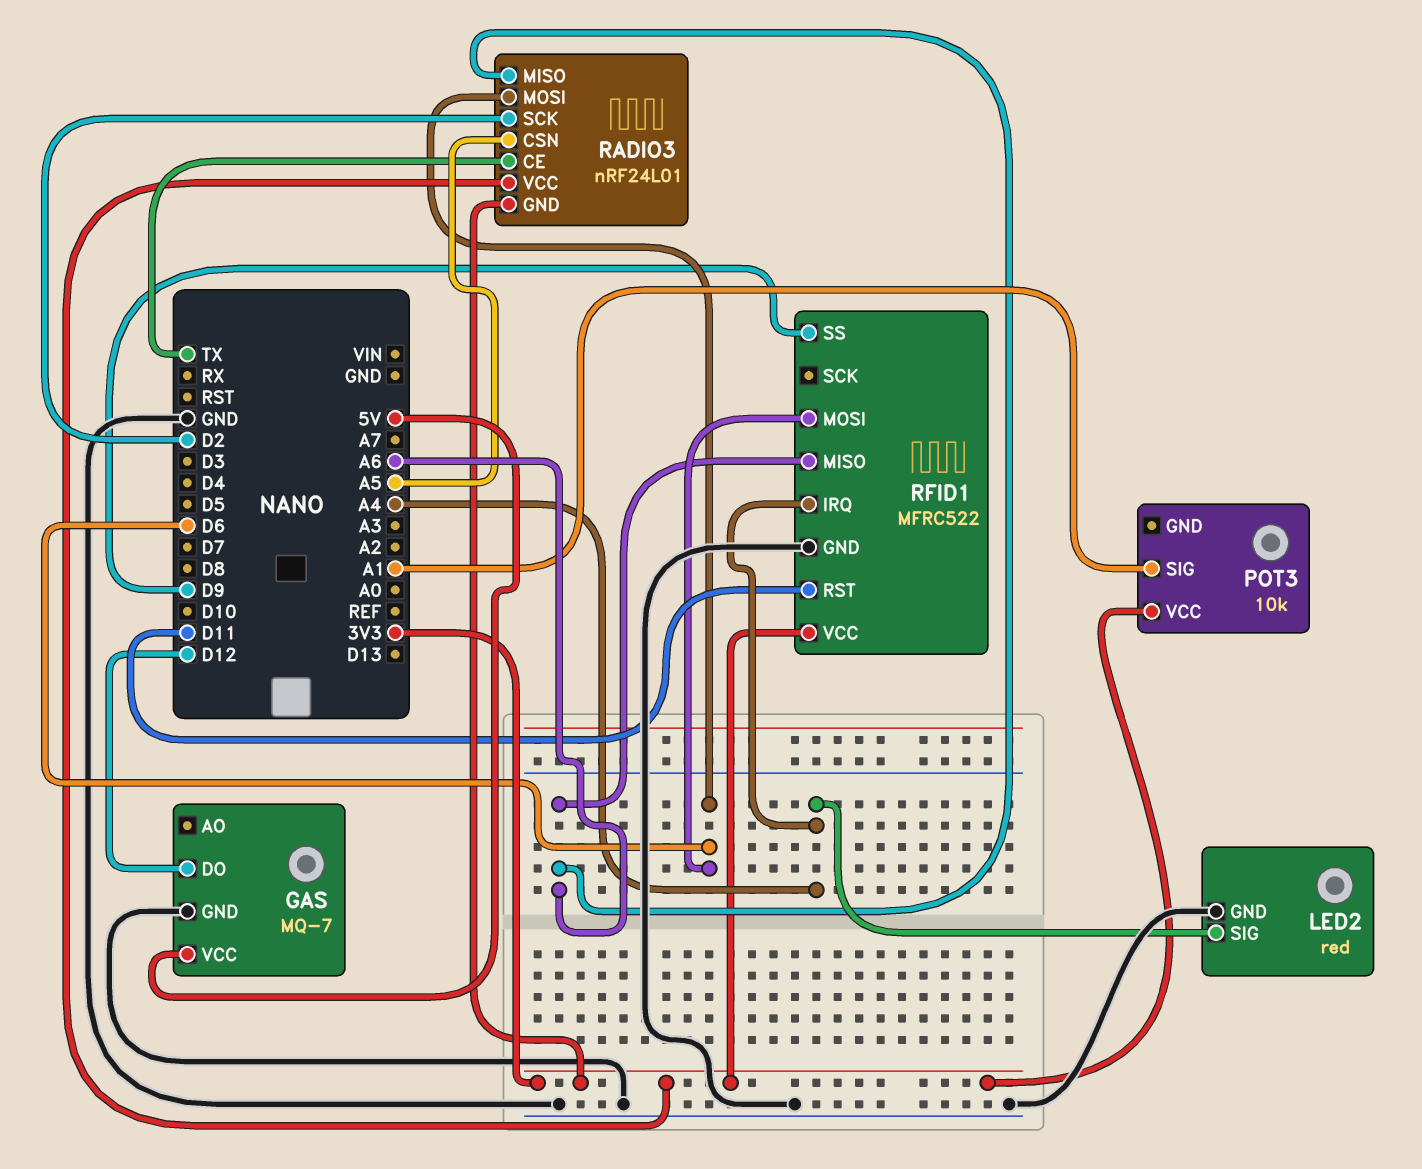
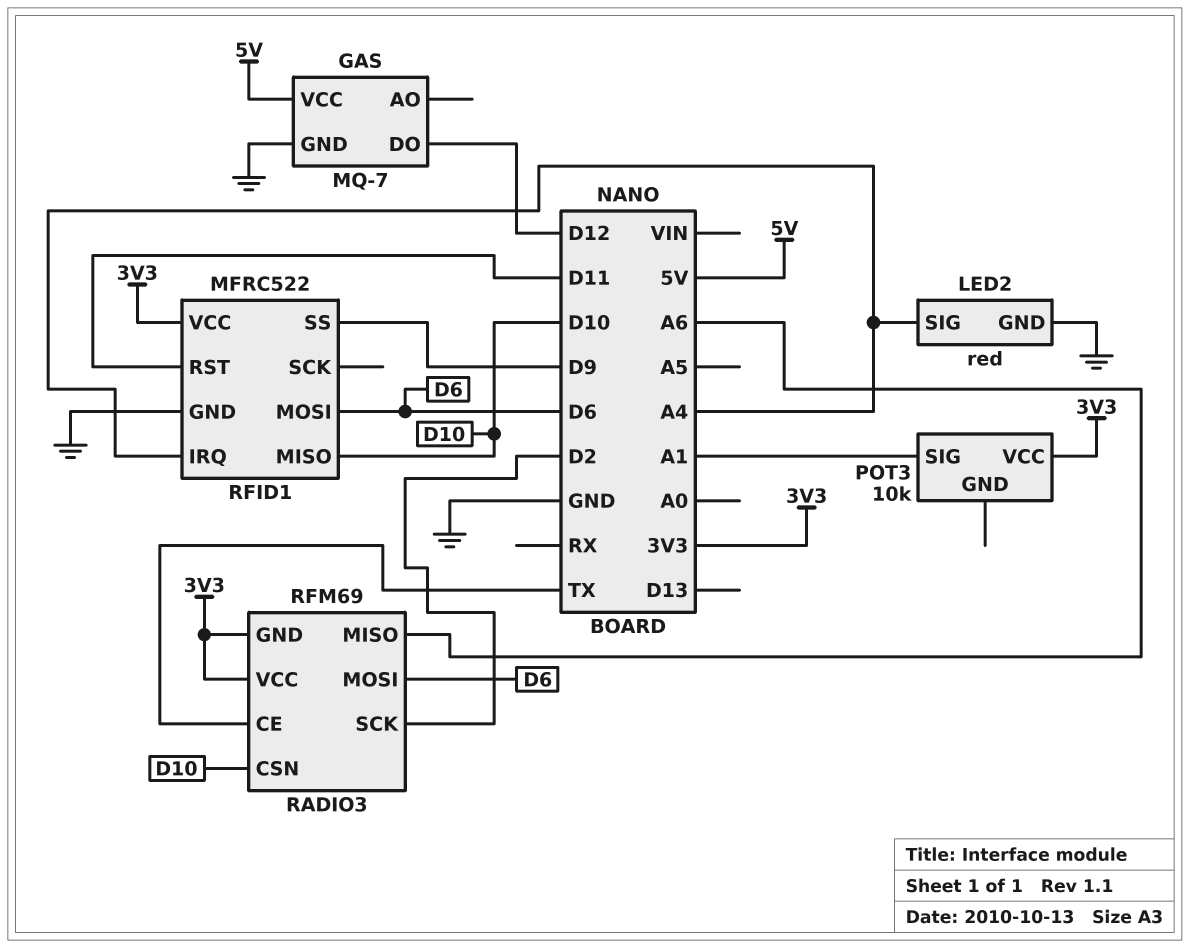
RADIO3: nRF24L01 -> RFM69
RADIO3 pin CSN: A5 -> D10
RFID1 pin MISO: A6 -> D10

